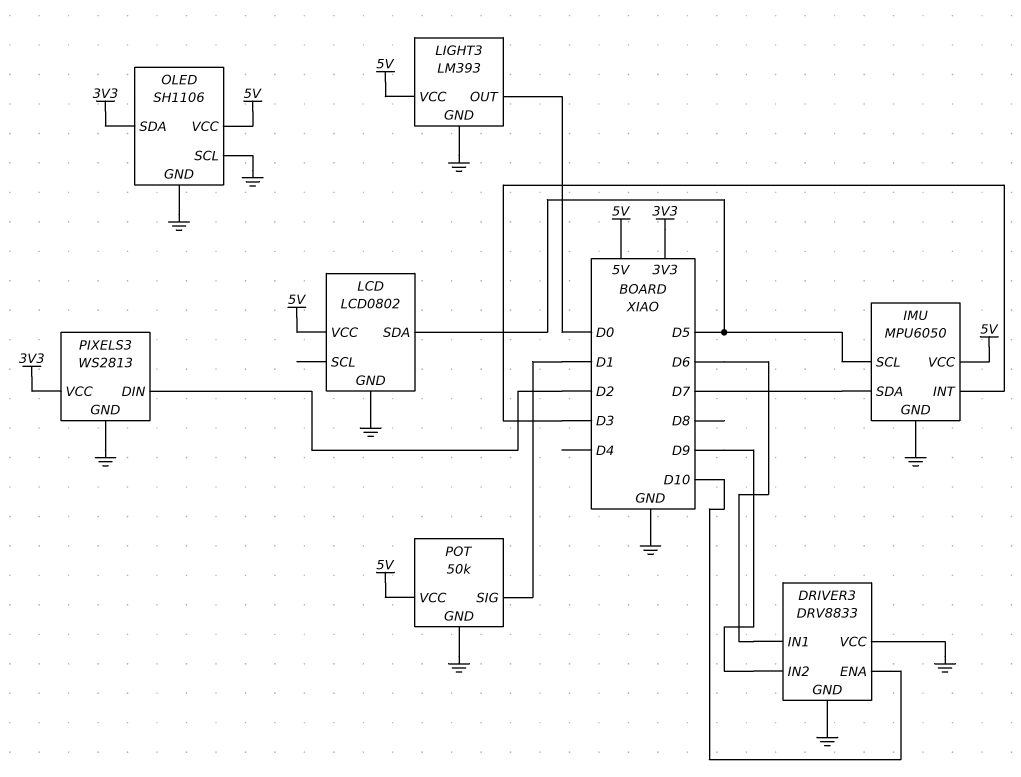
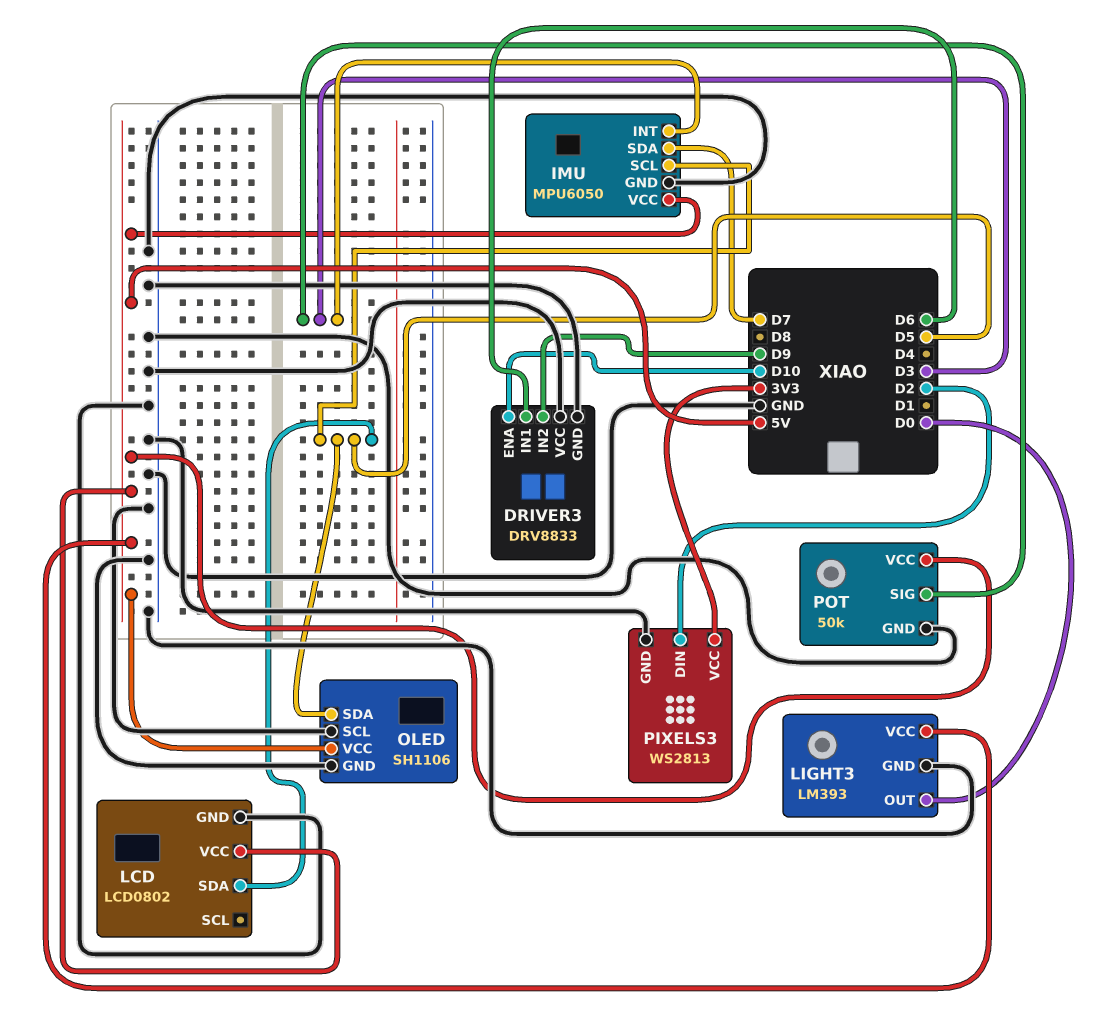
OLED pin SDA: 3V3 -> D5
POT pin SIG: D1 -> D3

